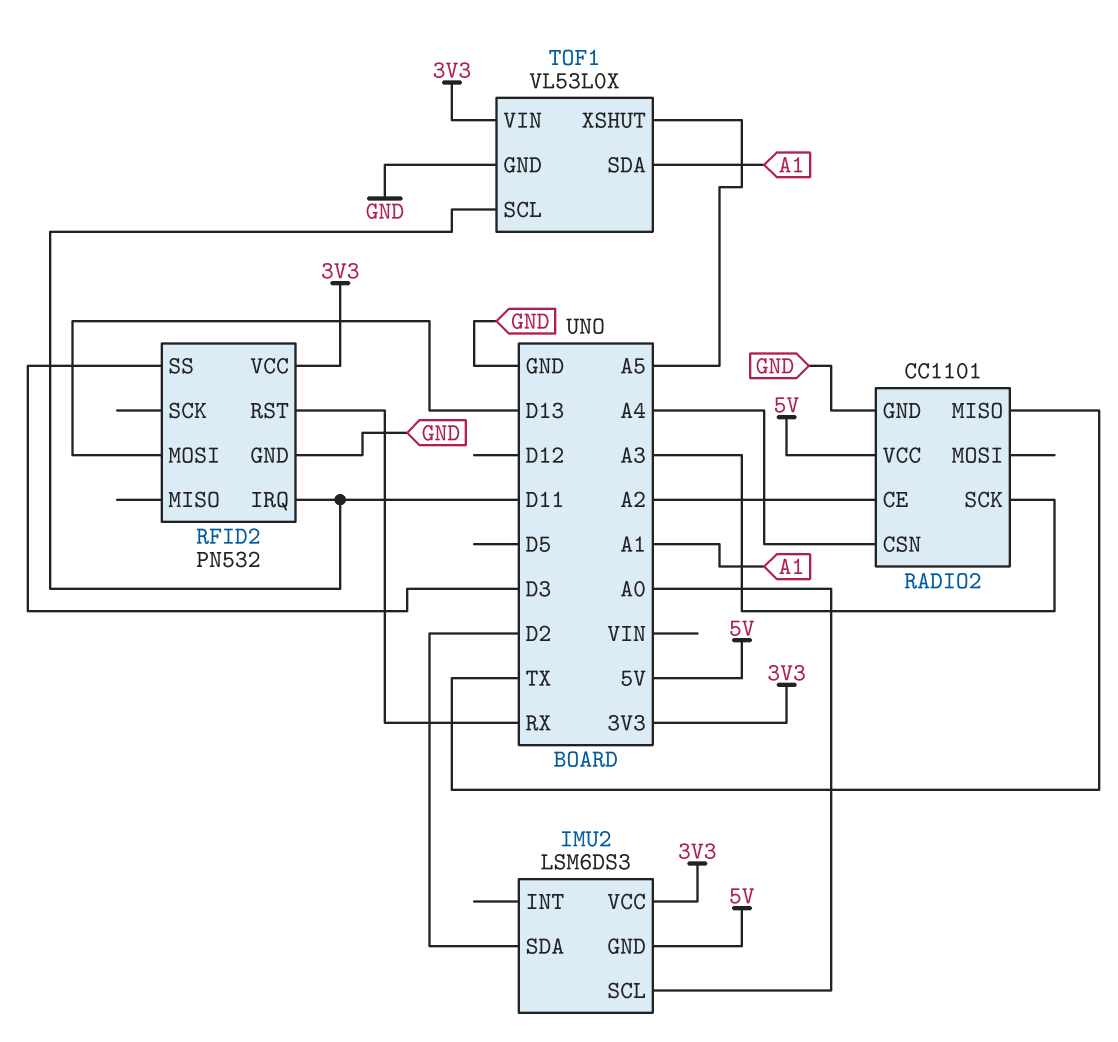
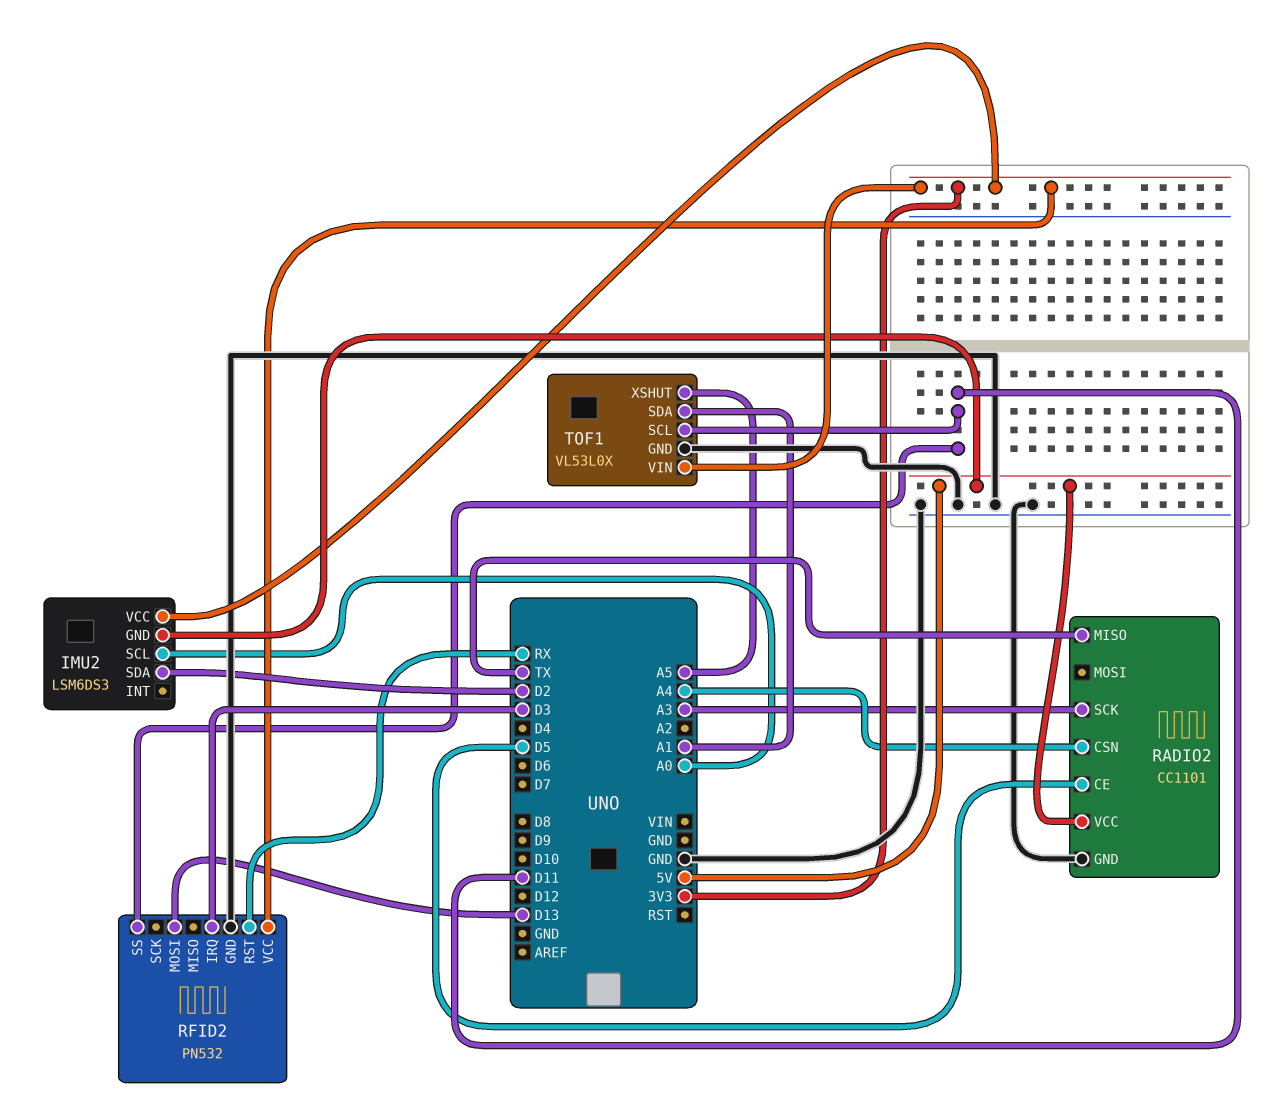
RADIO2 pin CE: A2 -> D5
RFID2 pin IRQ: D11 -> D3
RFID2 pin SS: D3 -> D11

